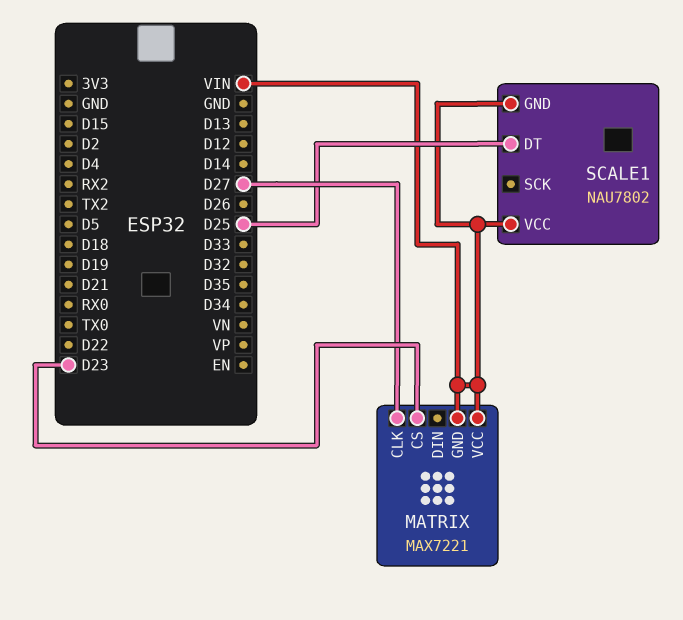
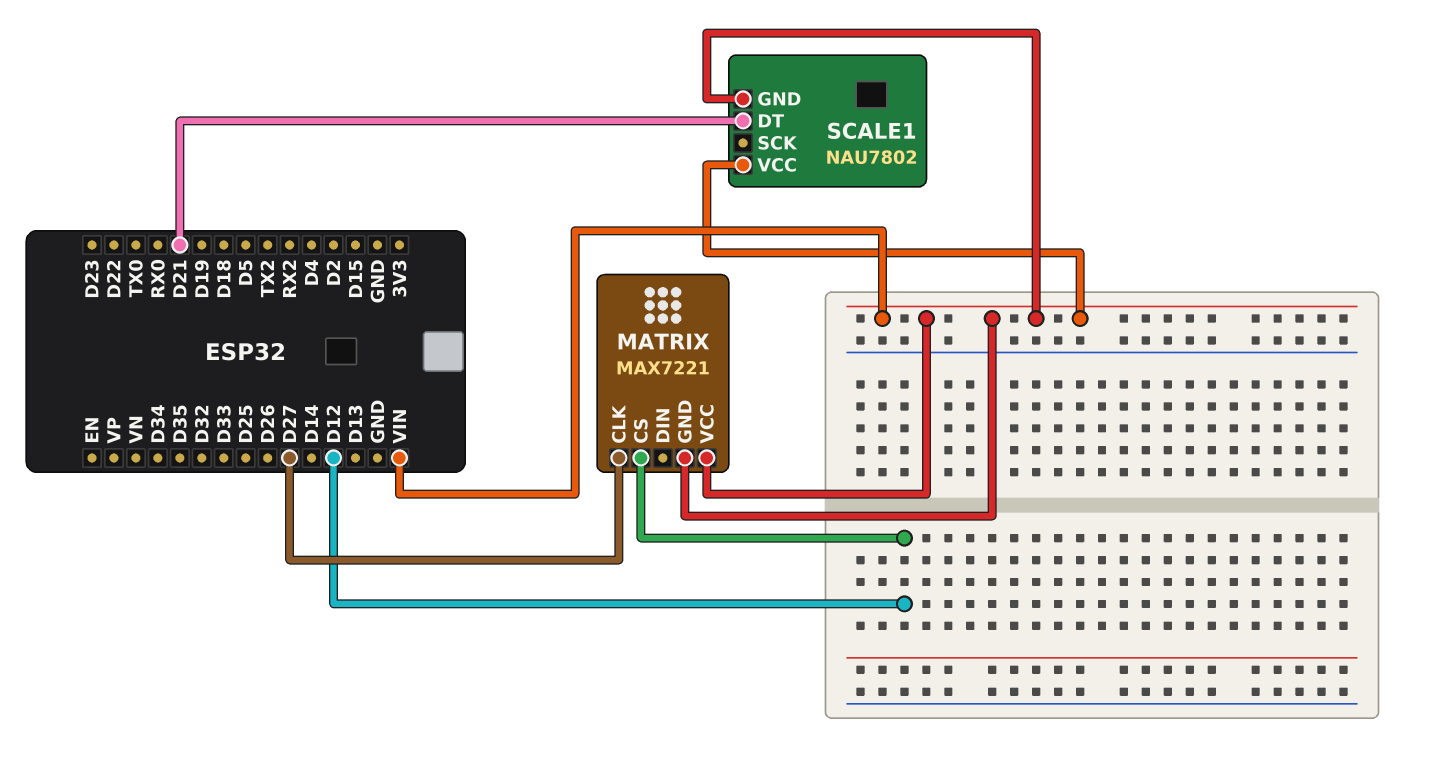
MATRIX pin CS: D23 -> D12
SCALE1 pin DT: D25 -> D21

